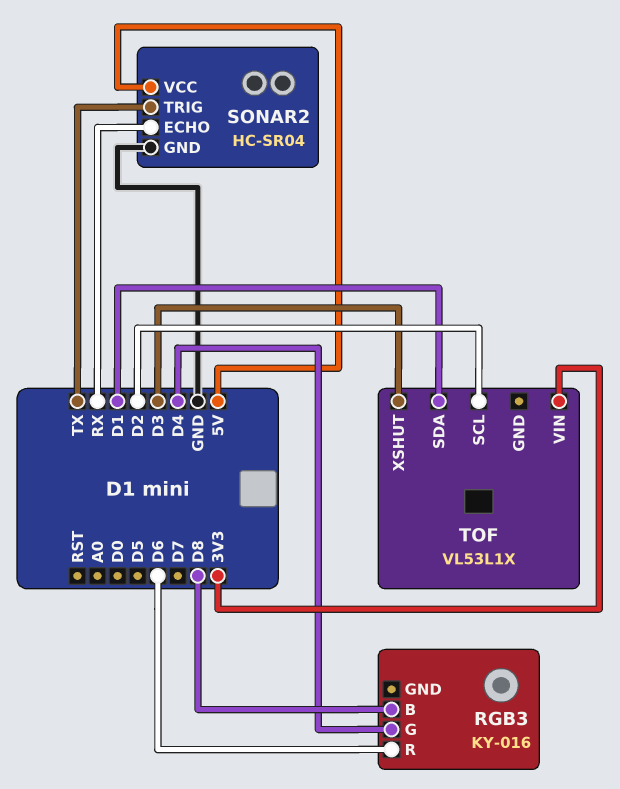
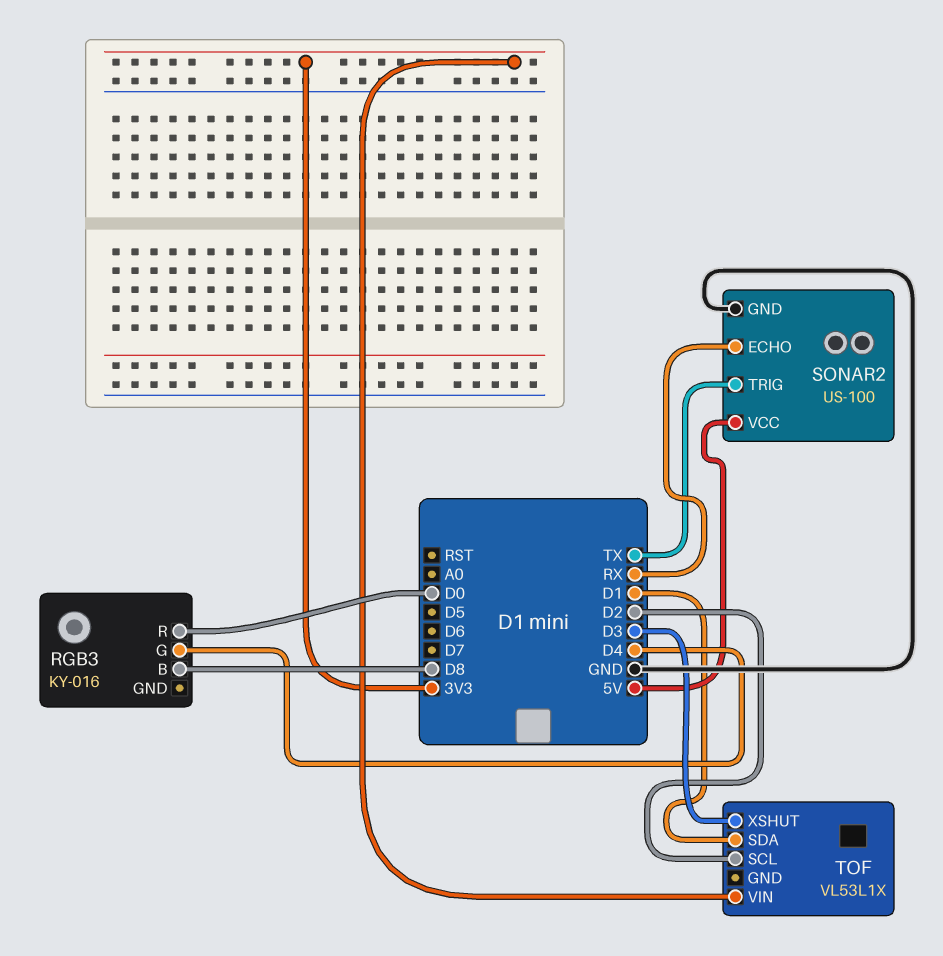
RGB3 pin R: D6 -> D0
SONAR2: HC-SR04 -> US-100

